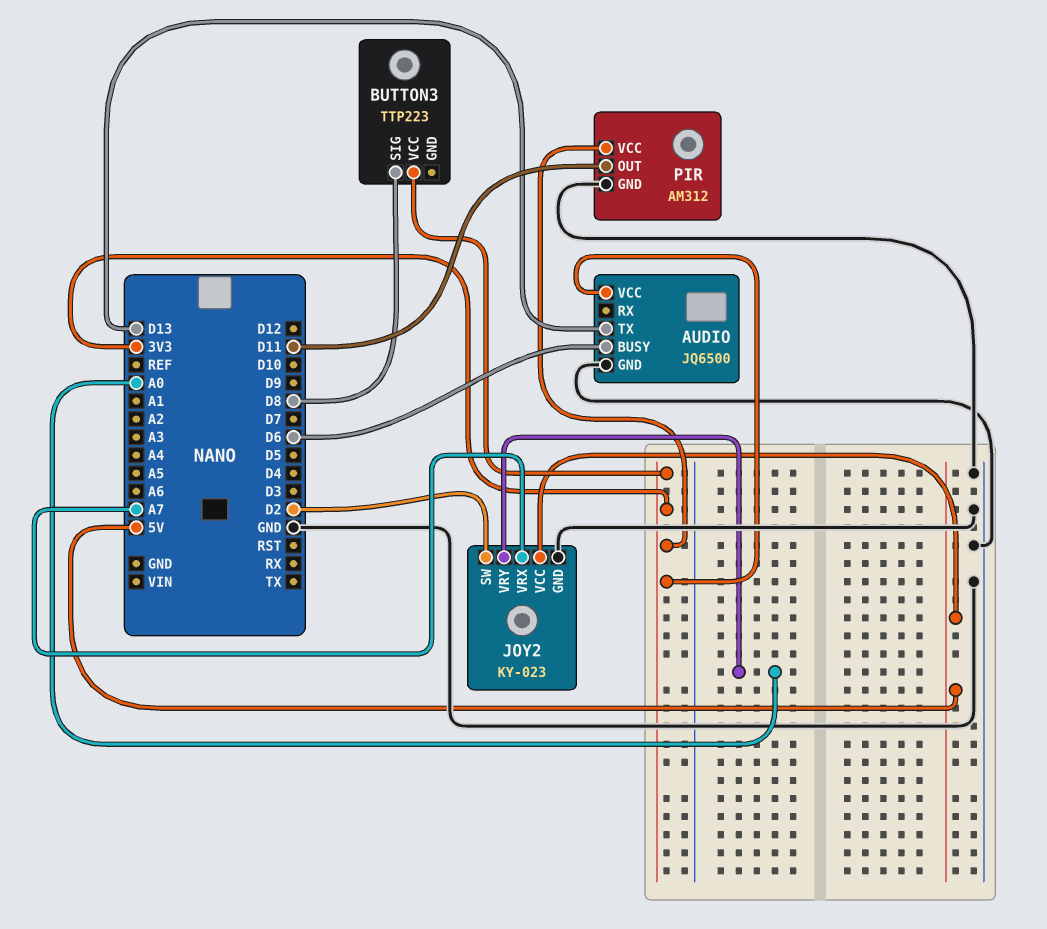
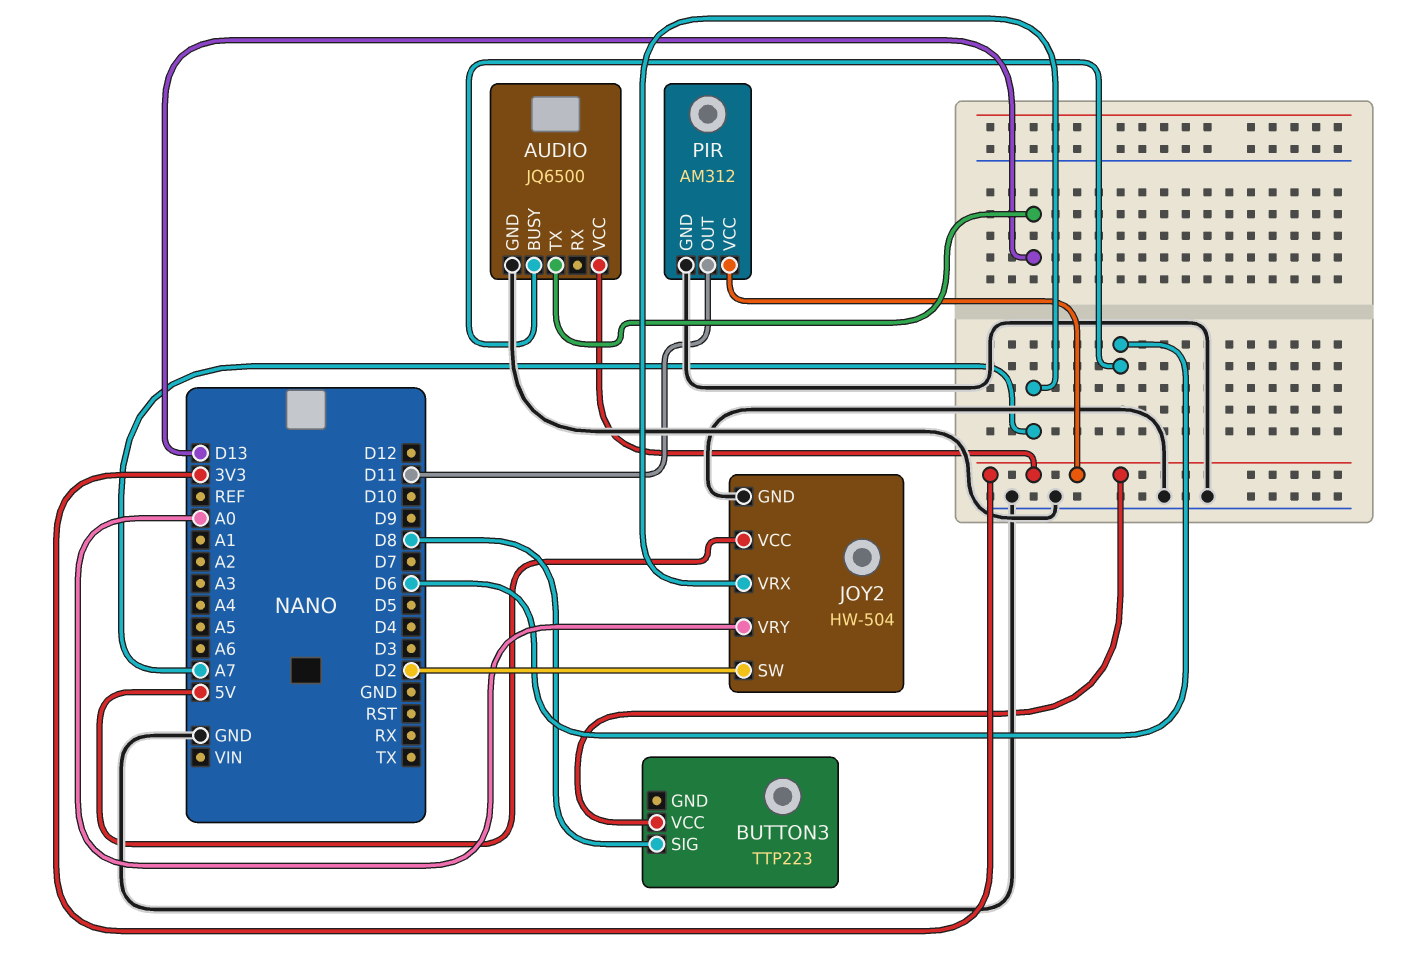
JOY2: KY-023 -> HW-504

